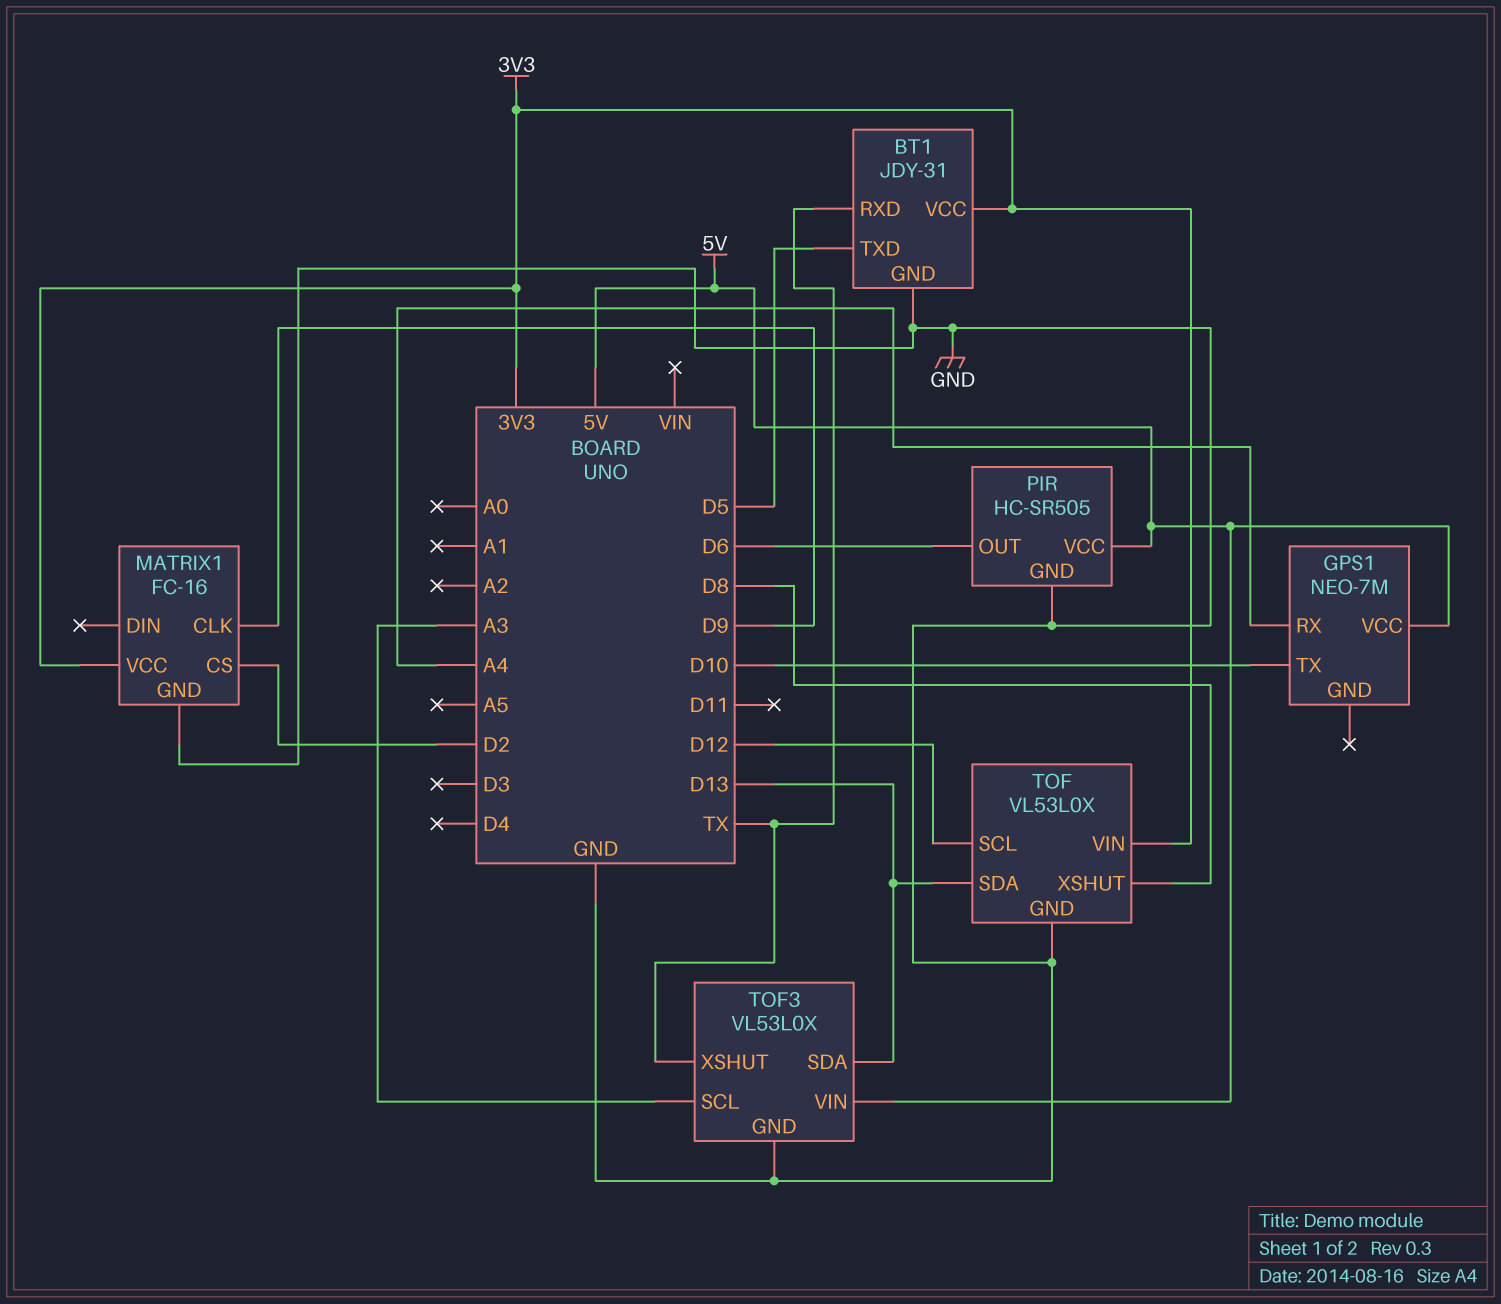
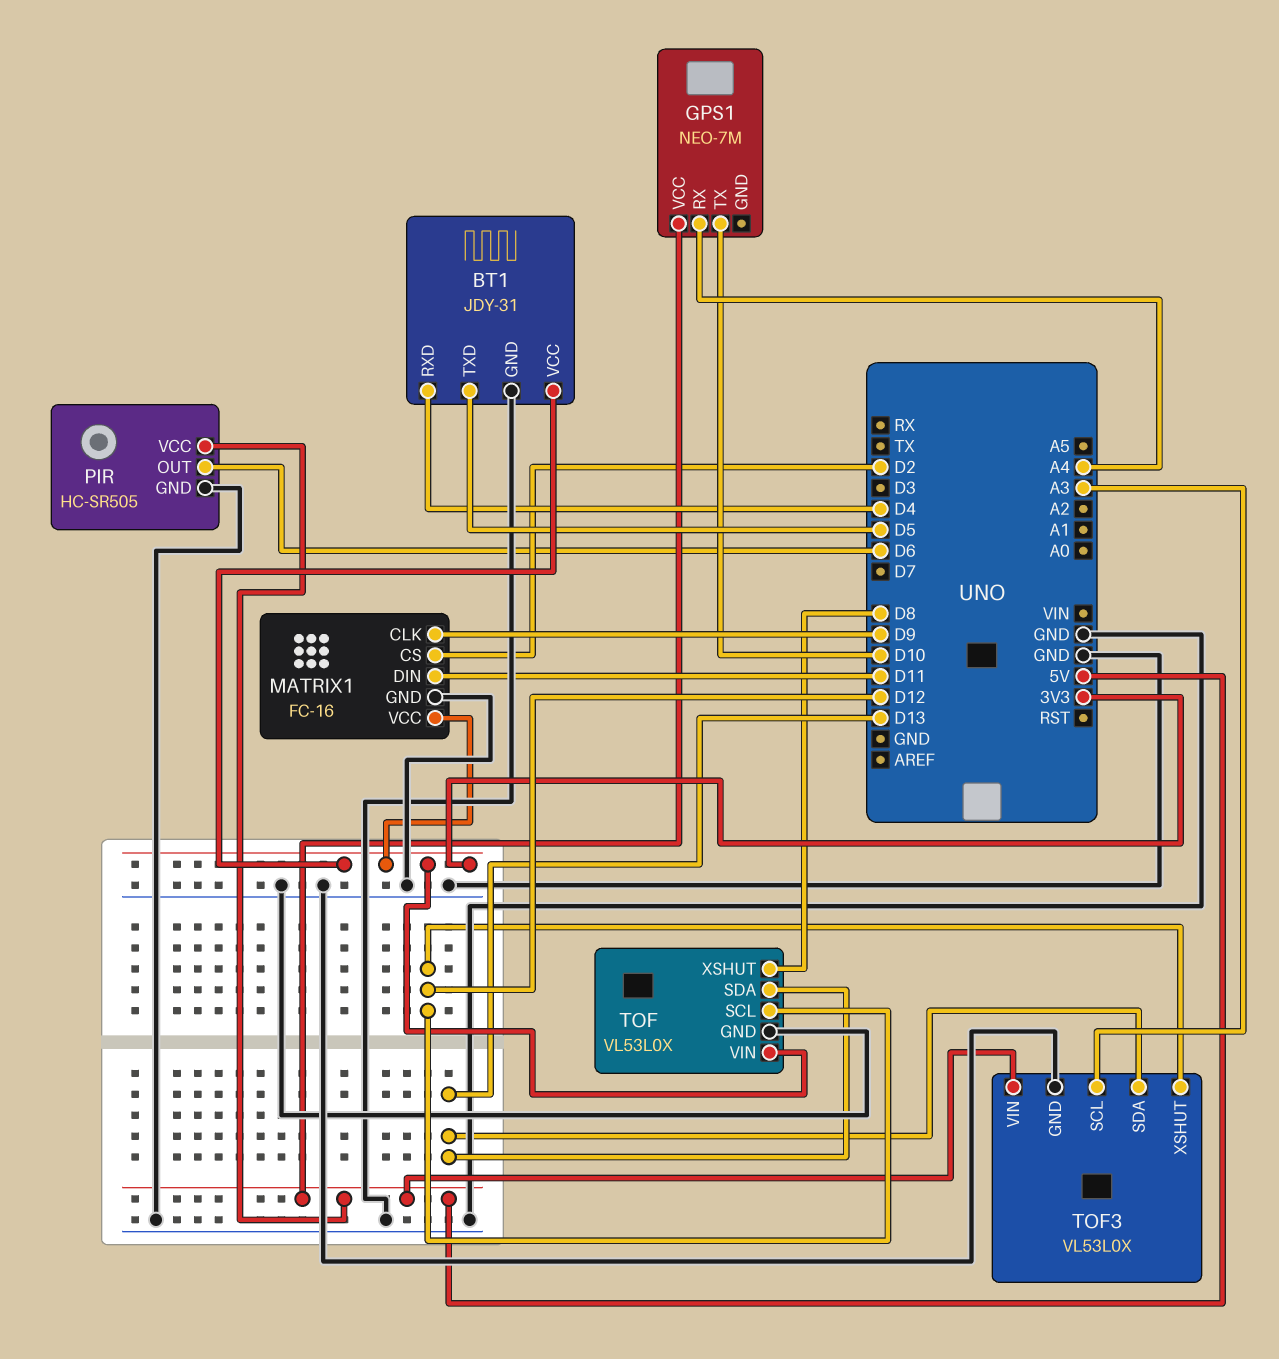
BT1 pin RXD: TX -> D4
MATRIX1 pin DIN: none -> D11
TOF3 pin XSHUT: TX -> D12

